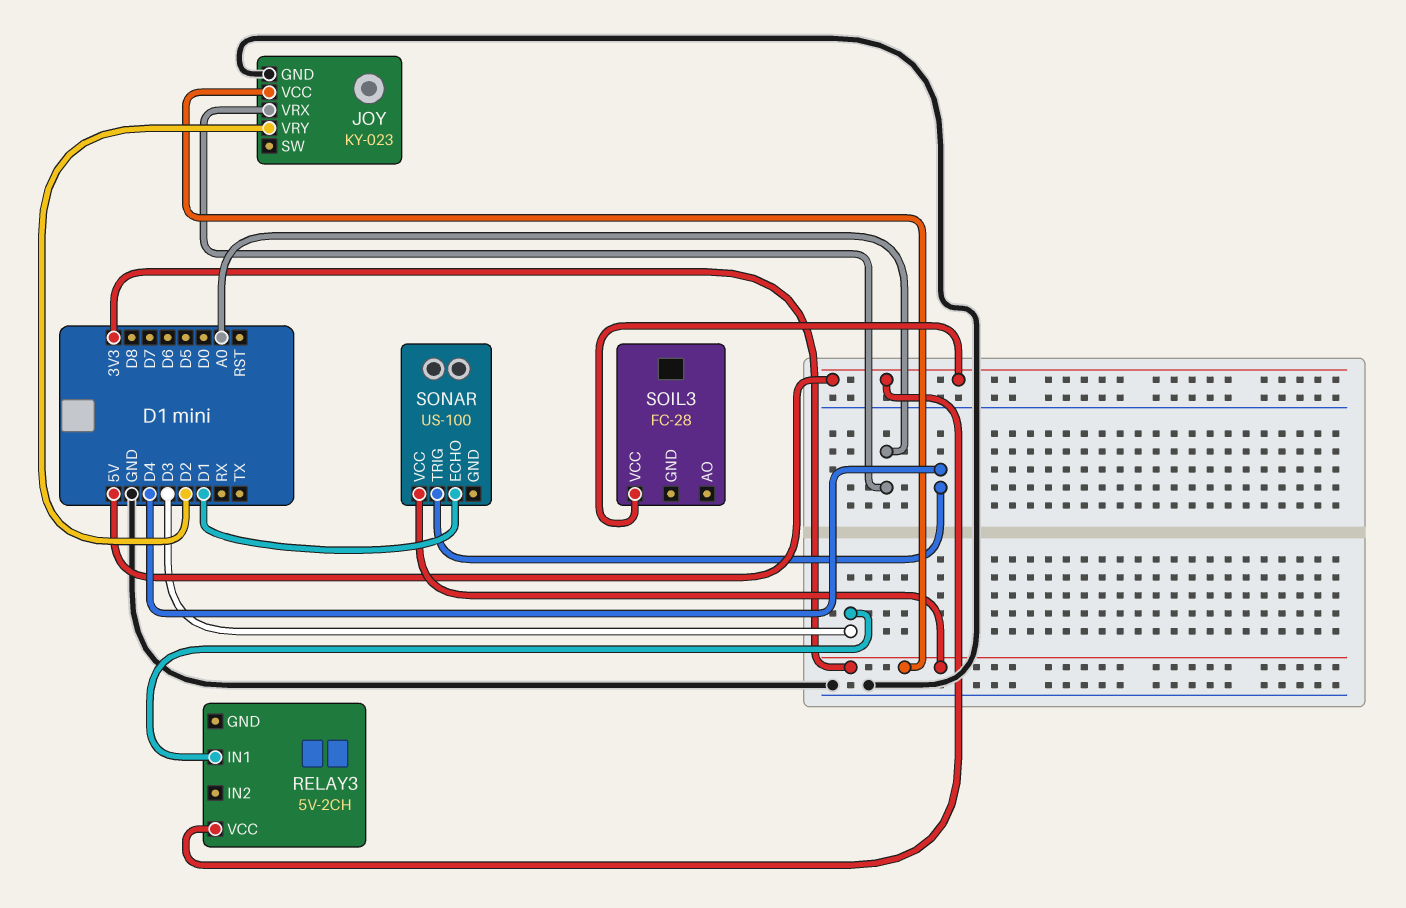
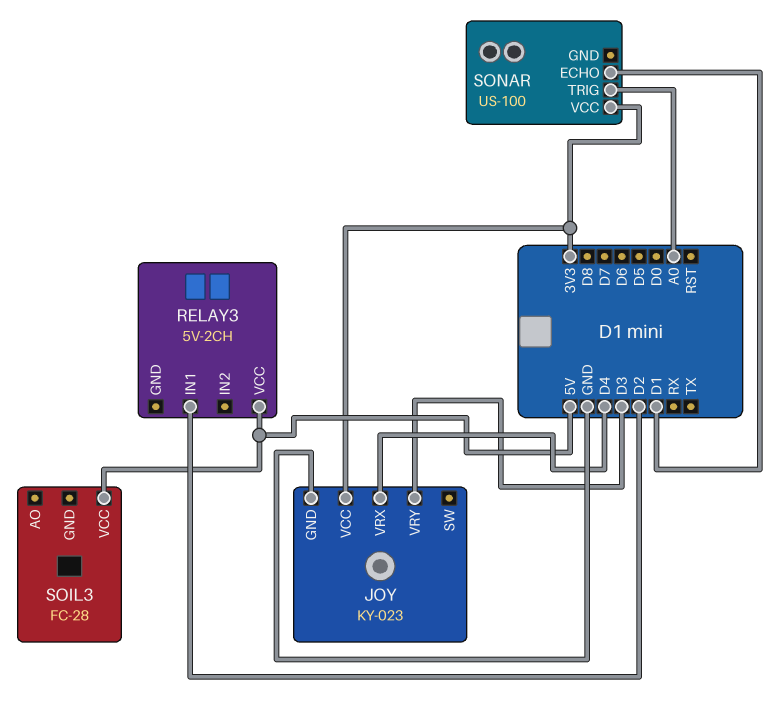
JOY pin VRX: A0 -> D4
JOY pin VRY: D2 -> D3
RELAY3 pin IN1: D3 -> D2
SONAR pin TRIG: D4 -> A0

